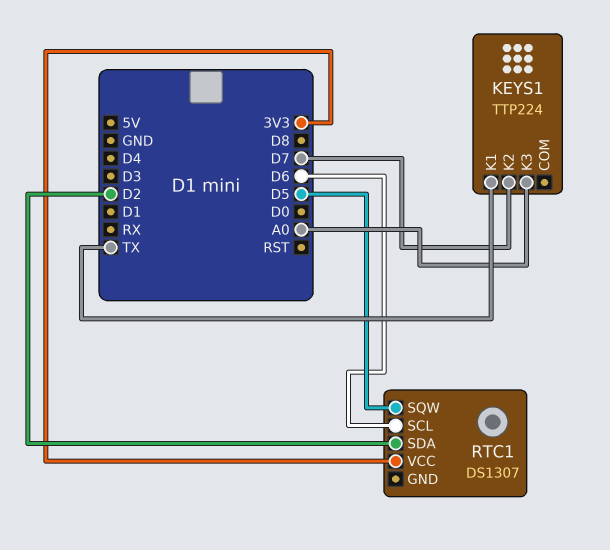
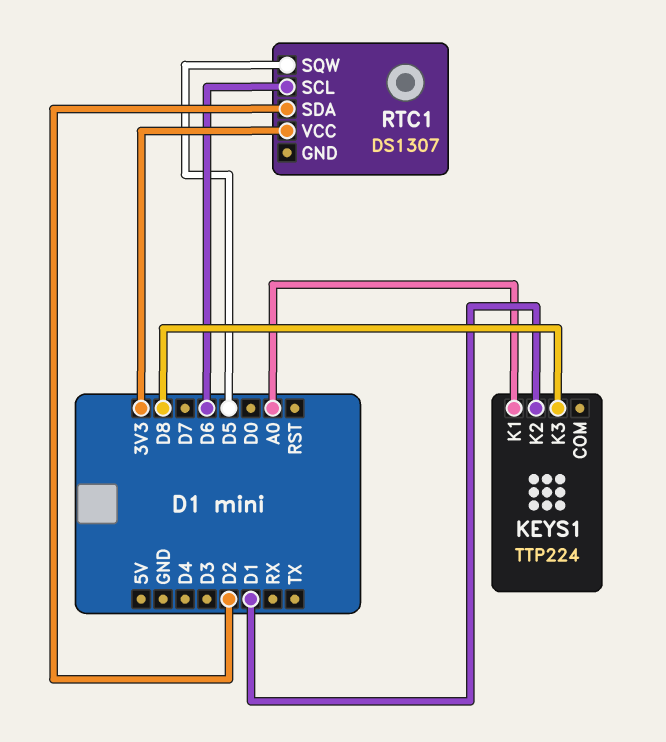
KEYS1 pin K1: TX -> A0
KEYS1 pin K2: D7 -> D1
KEYS1 pin K3: A0 -> D8

